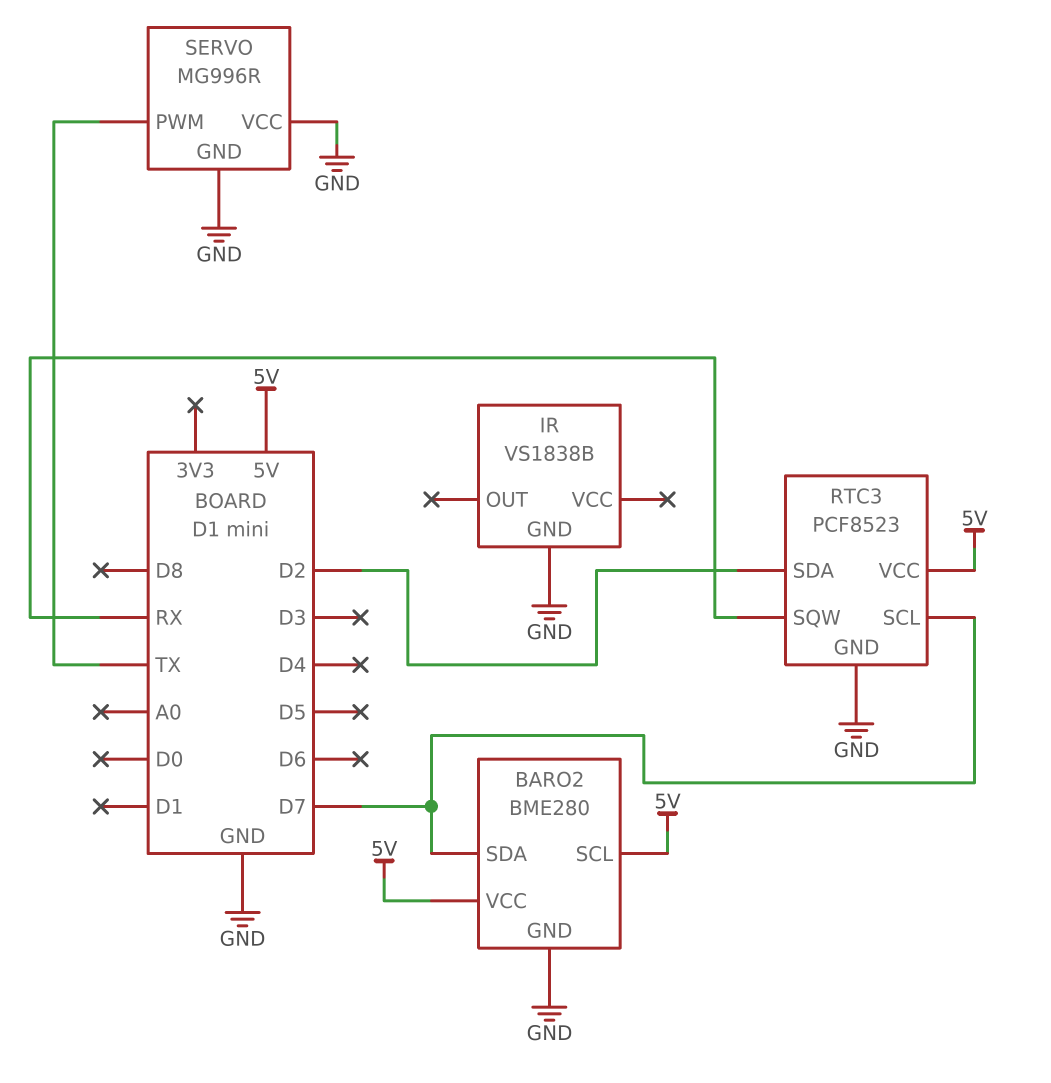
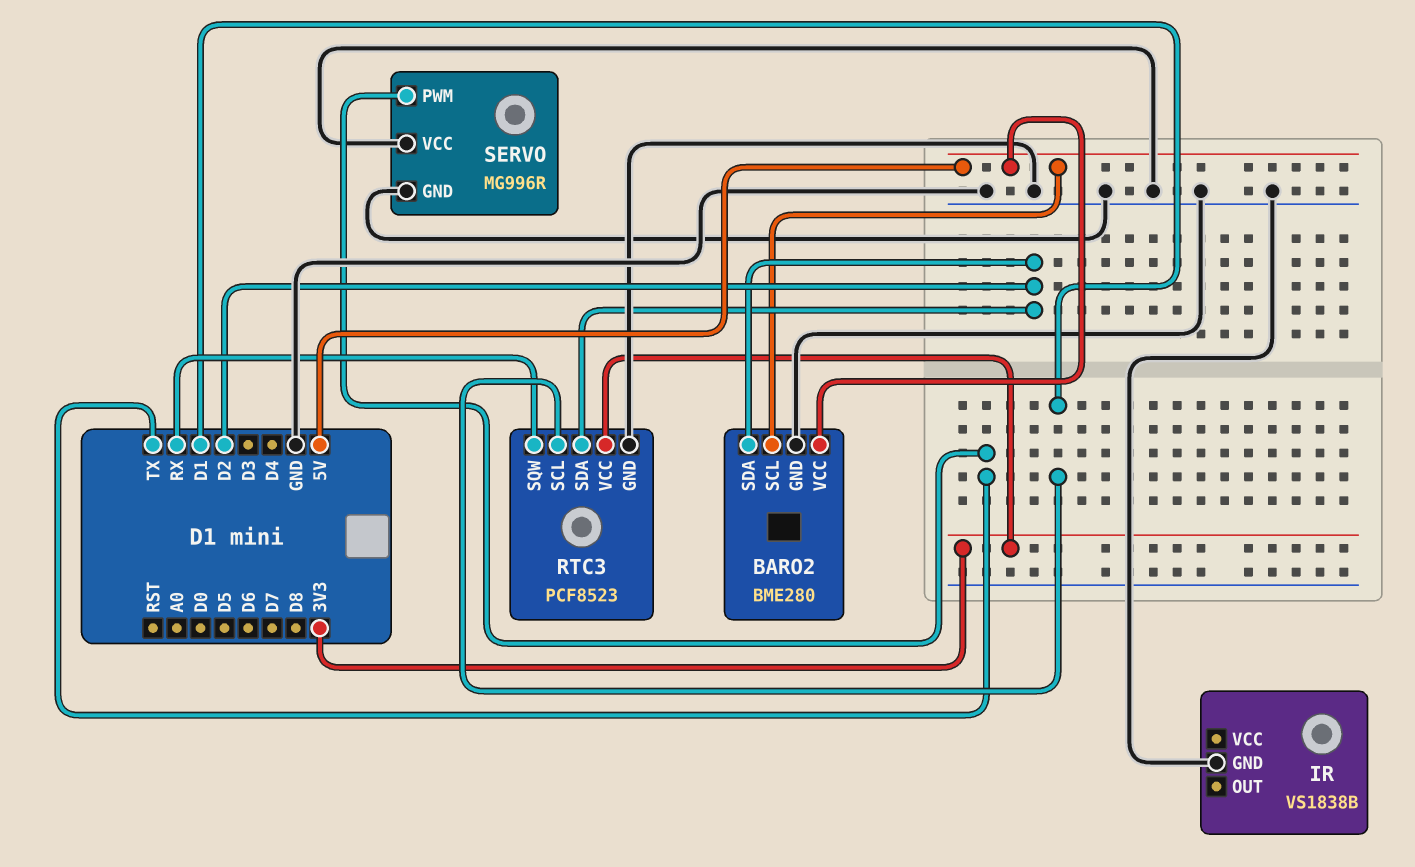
BARO2 pin SDA: D7 -> D2
RTC3 pin SCL: D7 -> D1
RTC3 pin VCC: 5V -> 3V3

